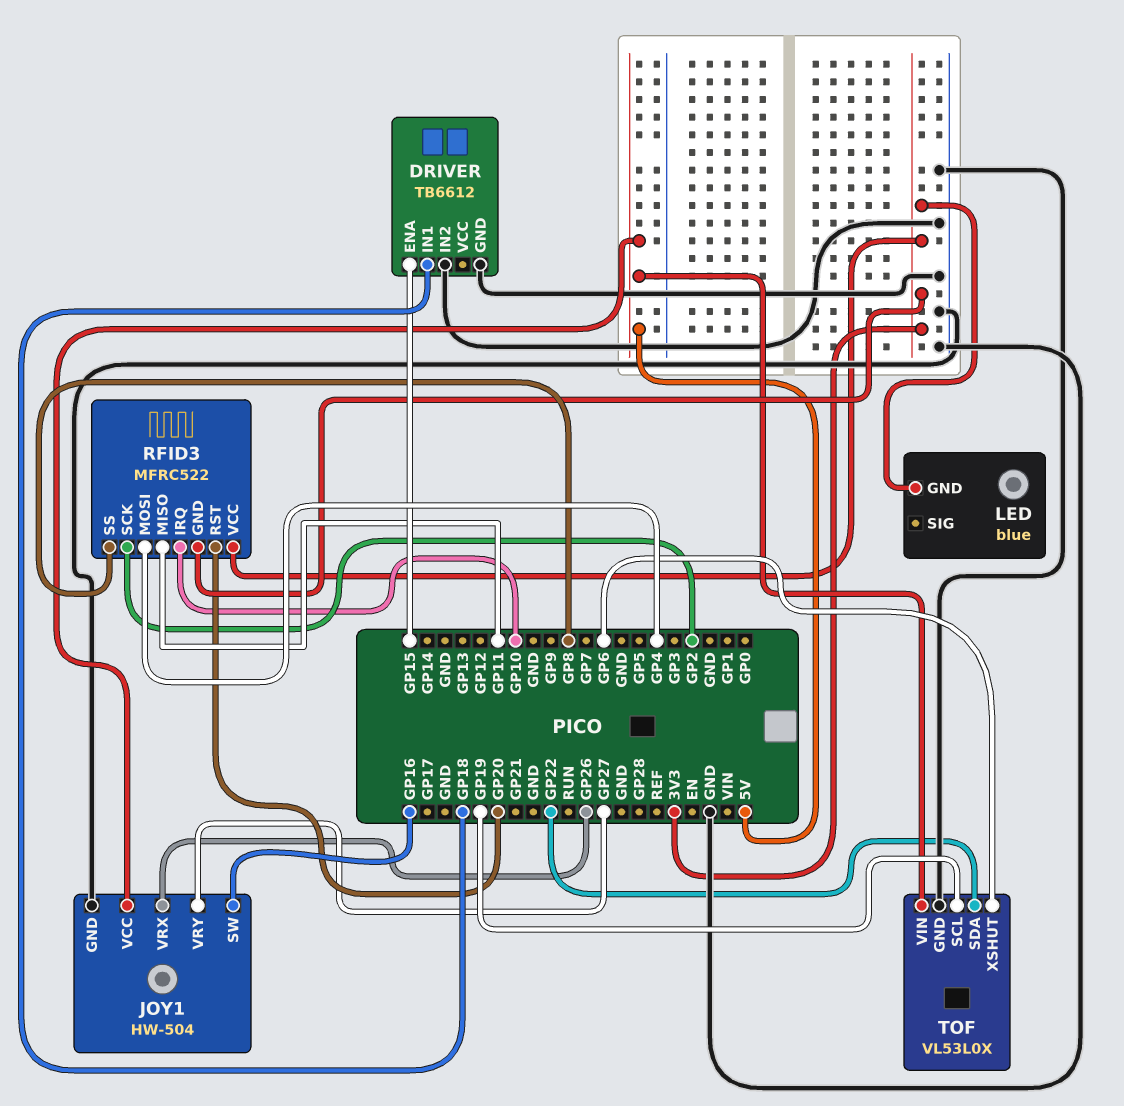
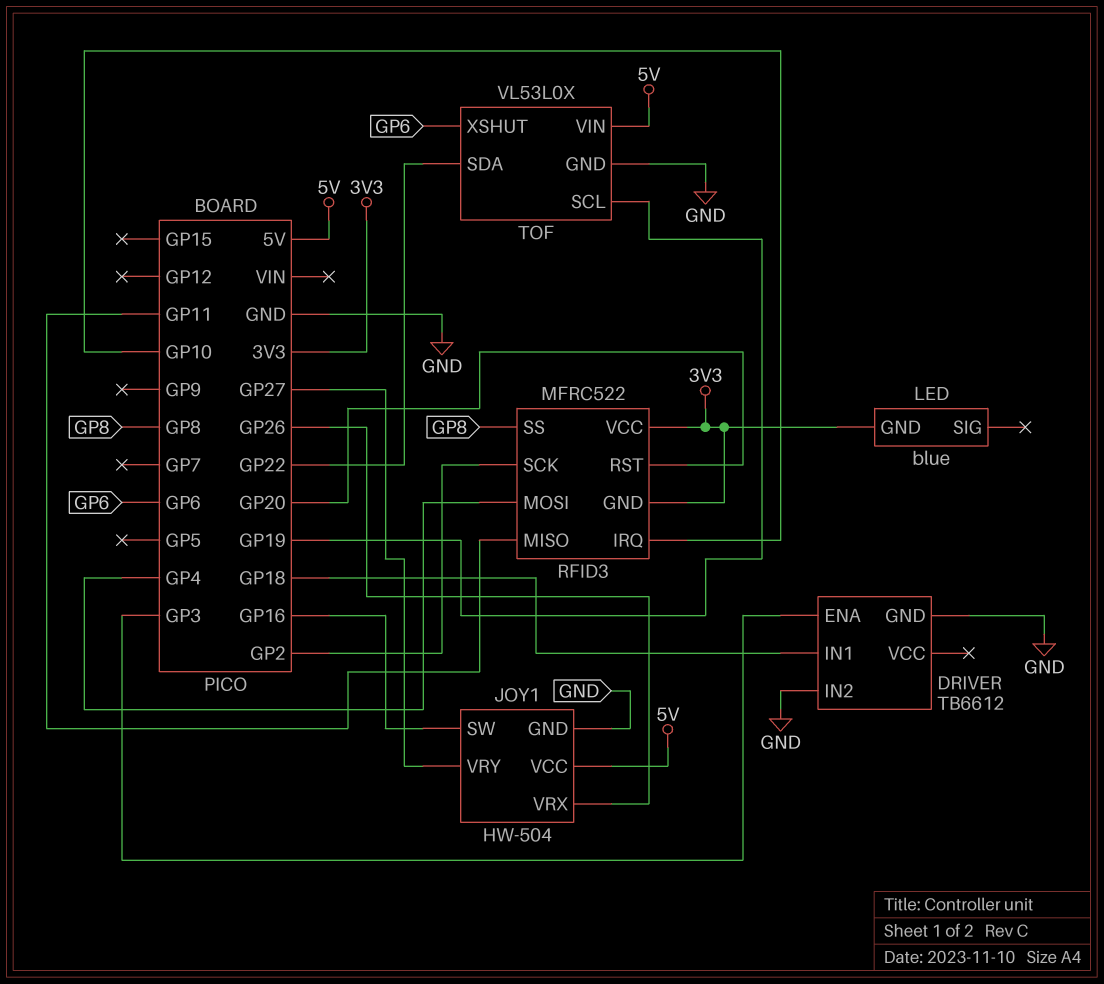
DRIVER pin ENA: GP15 -> GP3

